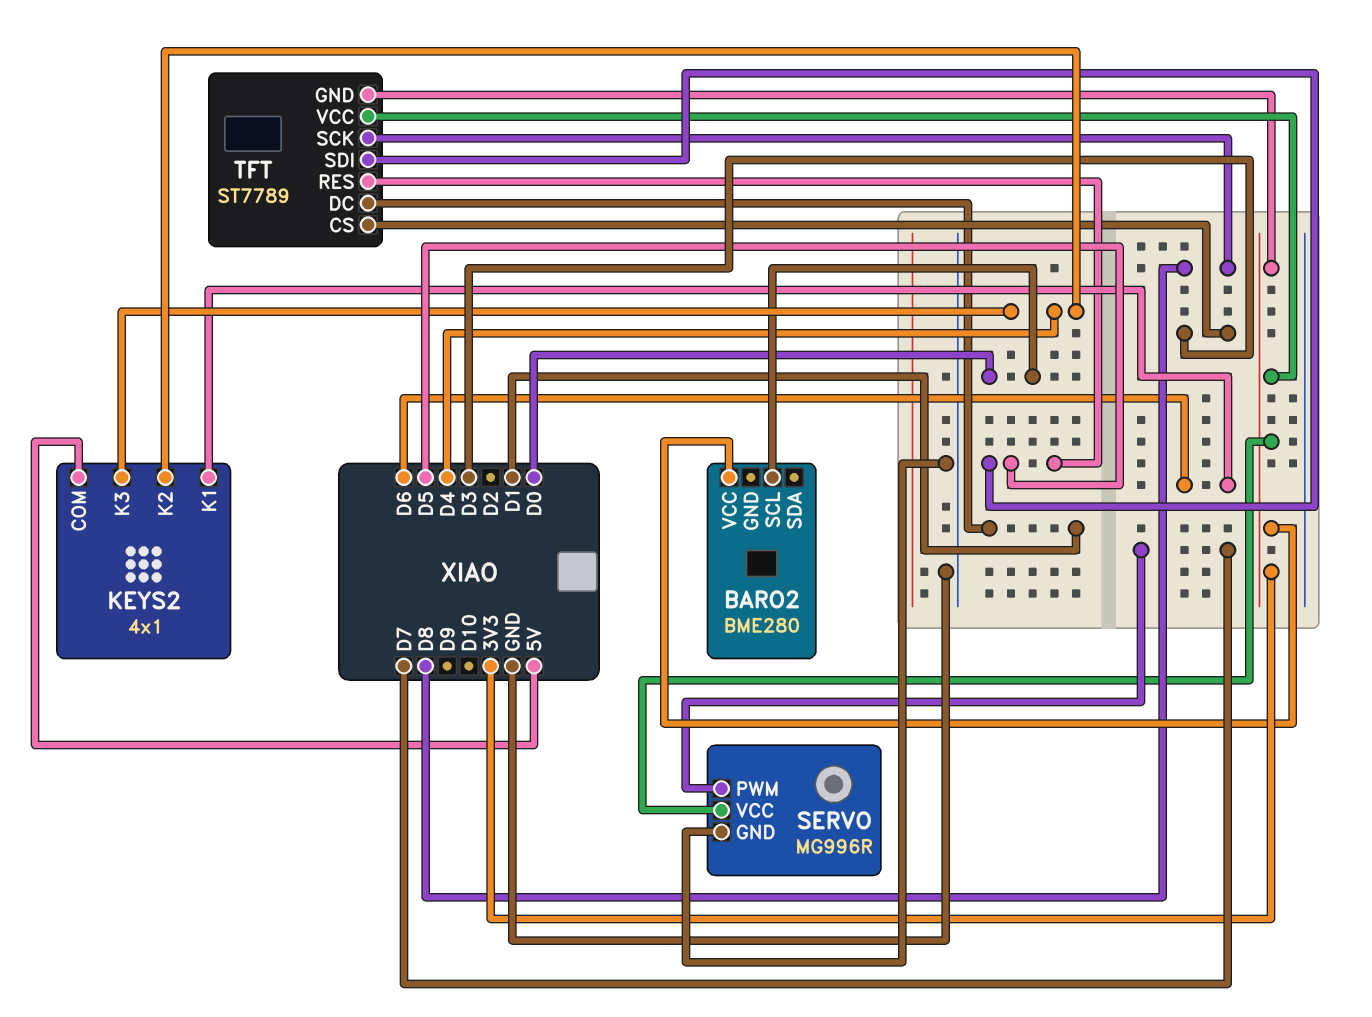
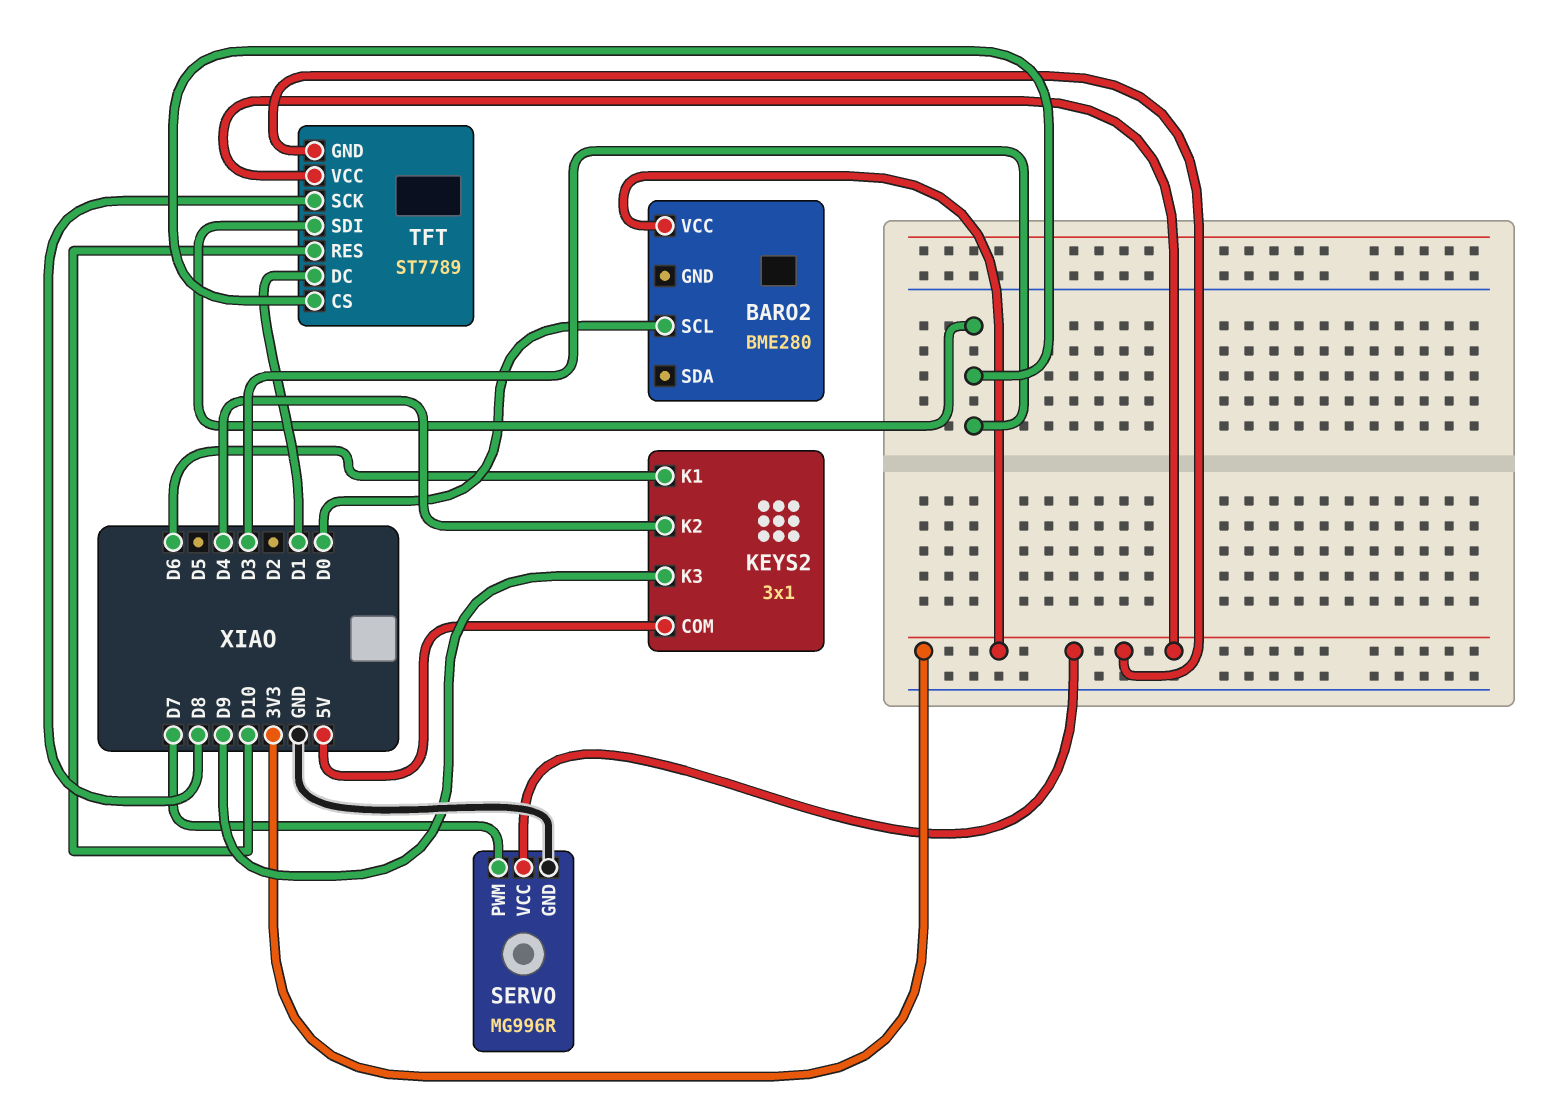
KEYS2: 4x1 -> 3x1
KEYS2 pin K3: D4 -> D9
TFT pin RES: D5 -> D10
TFT pin SDI: D5 -> D3

